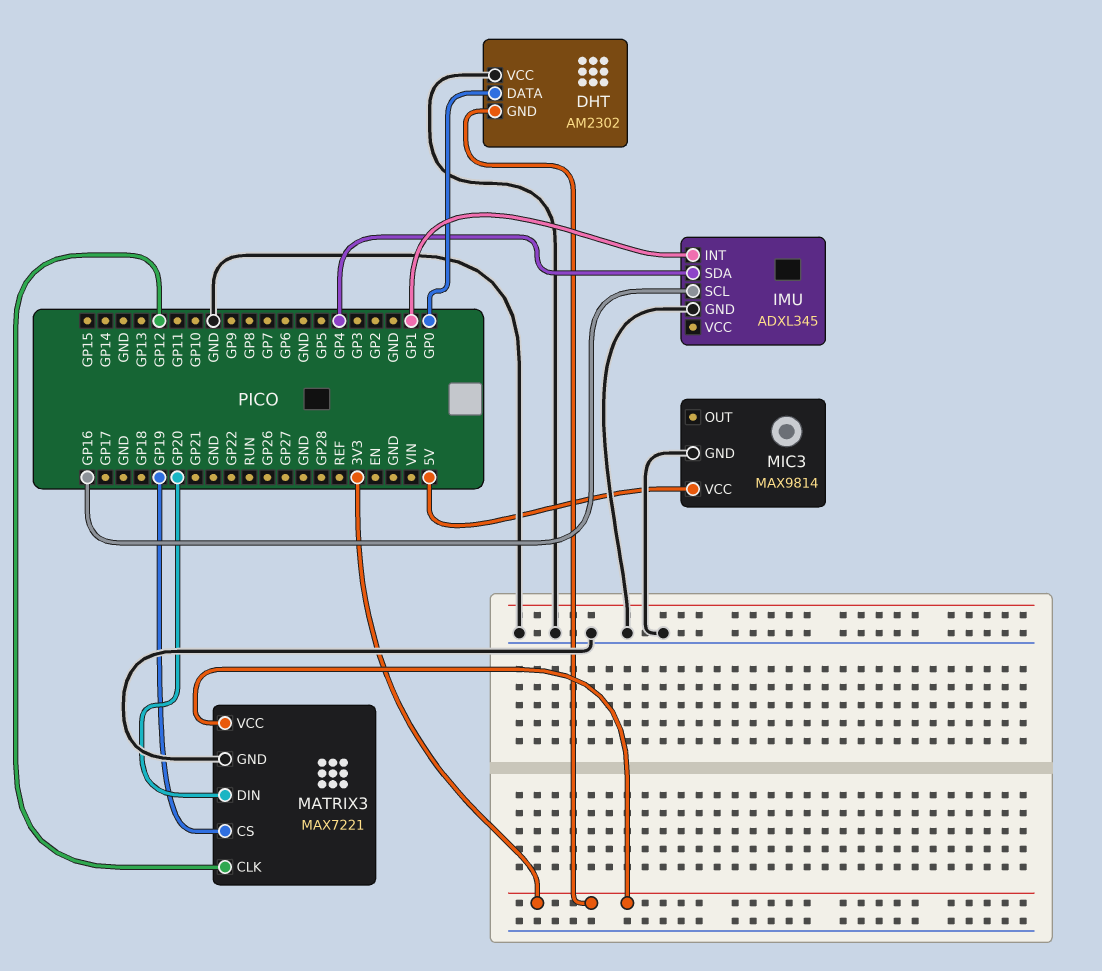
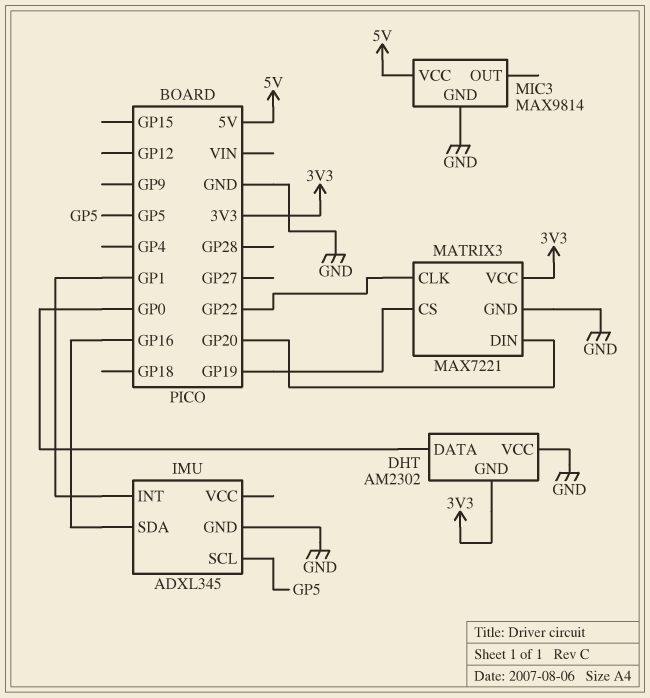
IMU pin SCL: GP16 -> GP5
IMU pin SDA: GP4 -> GP16
MATRIX3 pin CLK: GP12 -> GP22

